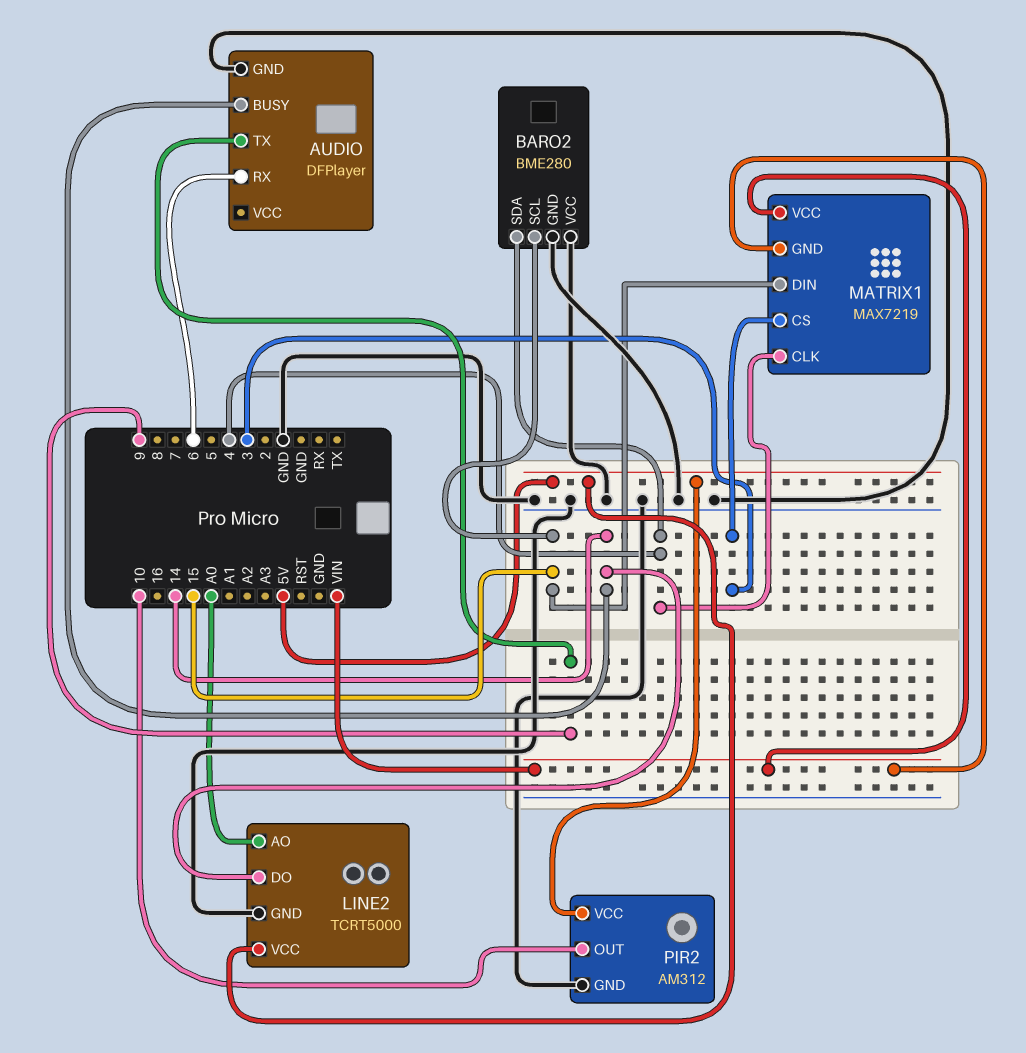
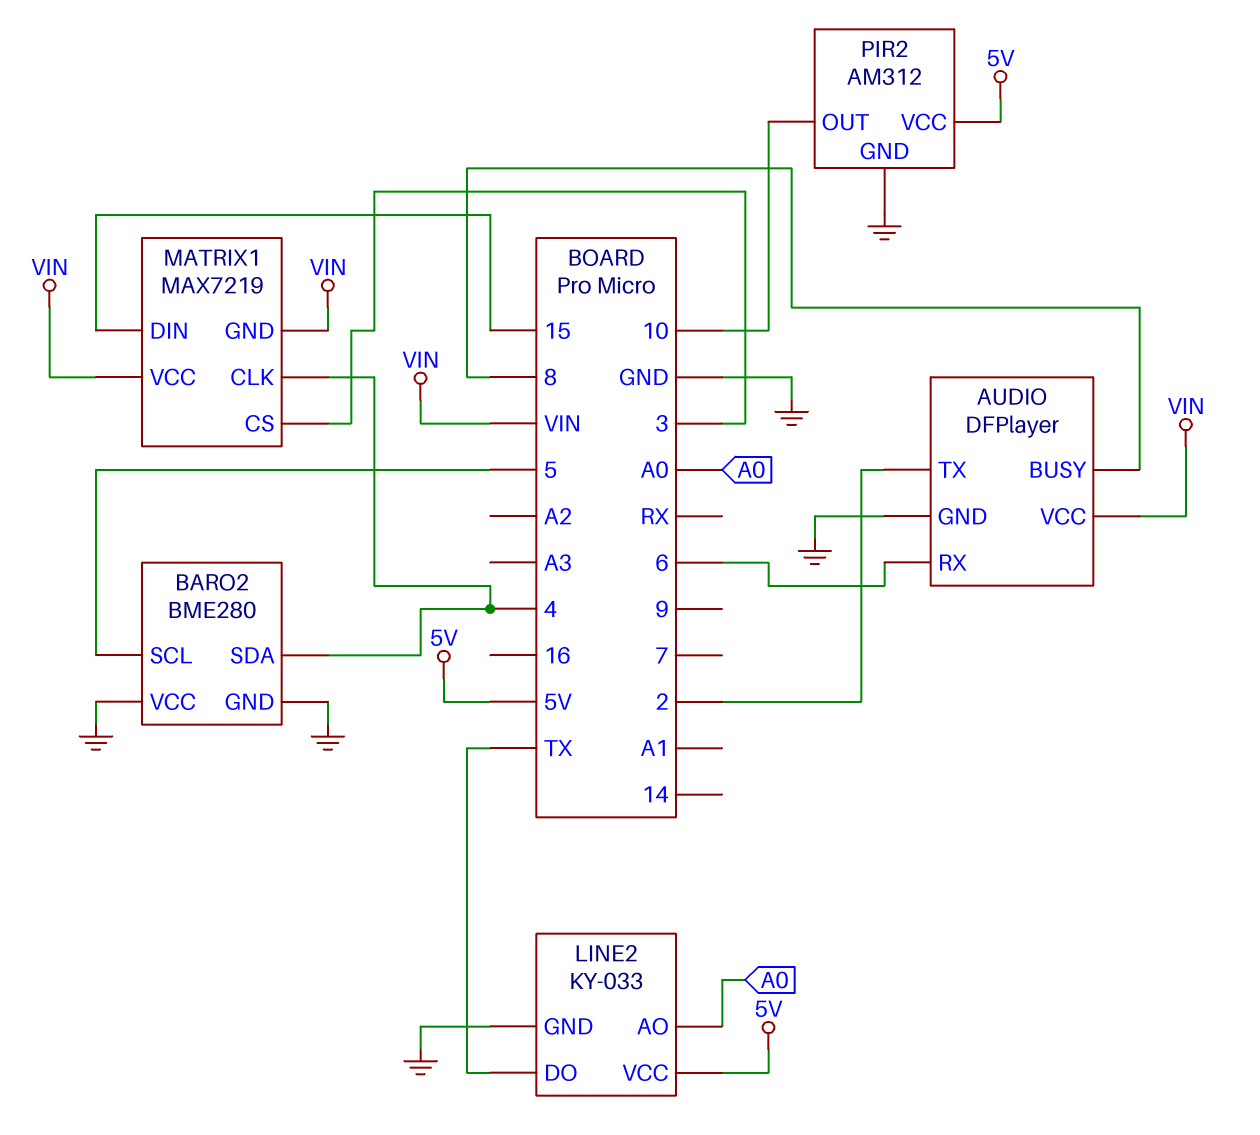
AUDIO pin BUSY: 14 -> 8
AUDIO pin TX: 9 -> 2
AUDIO pin VCC: none -> VIN
BARO2 pin SCL: 15 -> 5
LINE2: TCRT5000 -> KY-033
LINE2 pin DO: 14 -> TX

